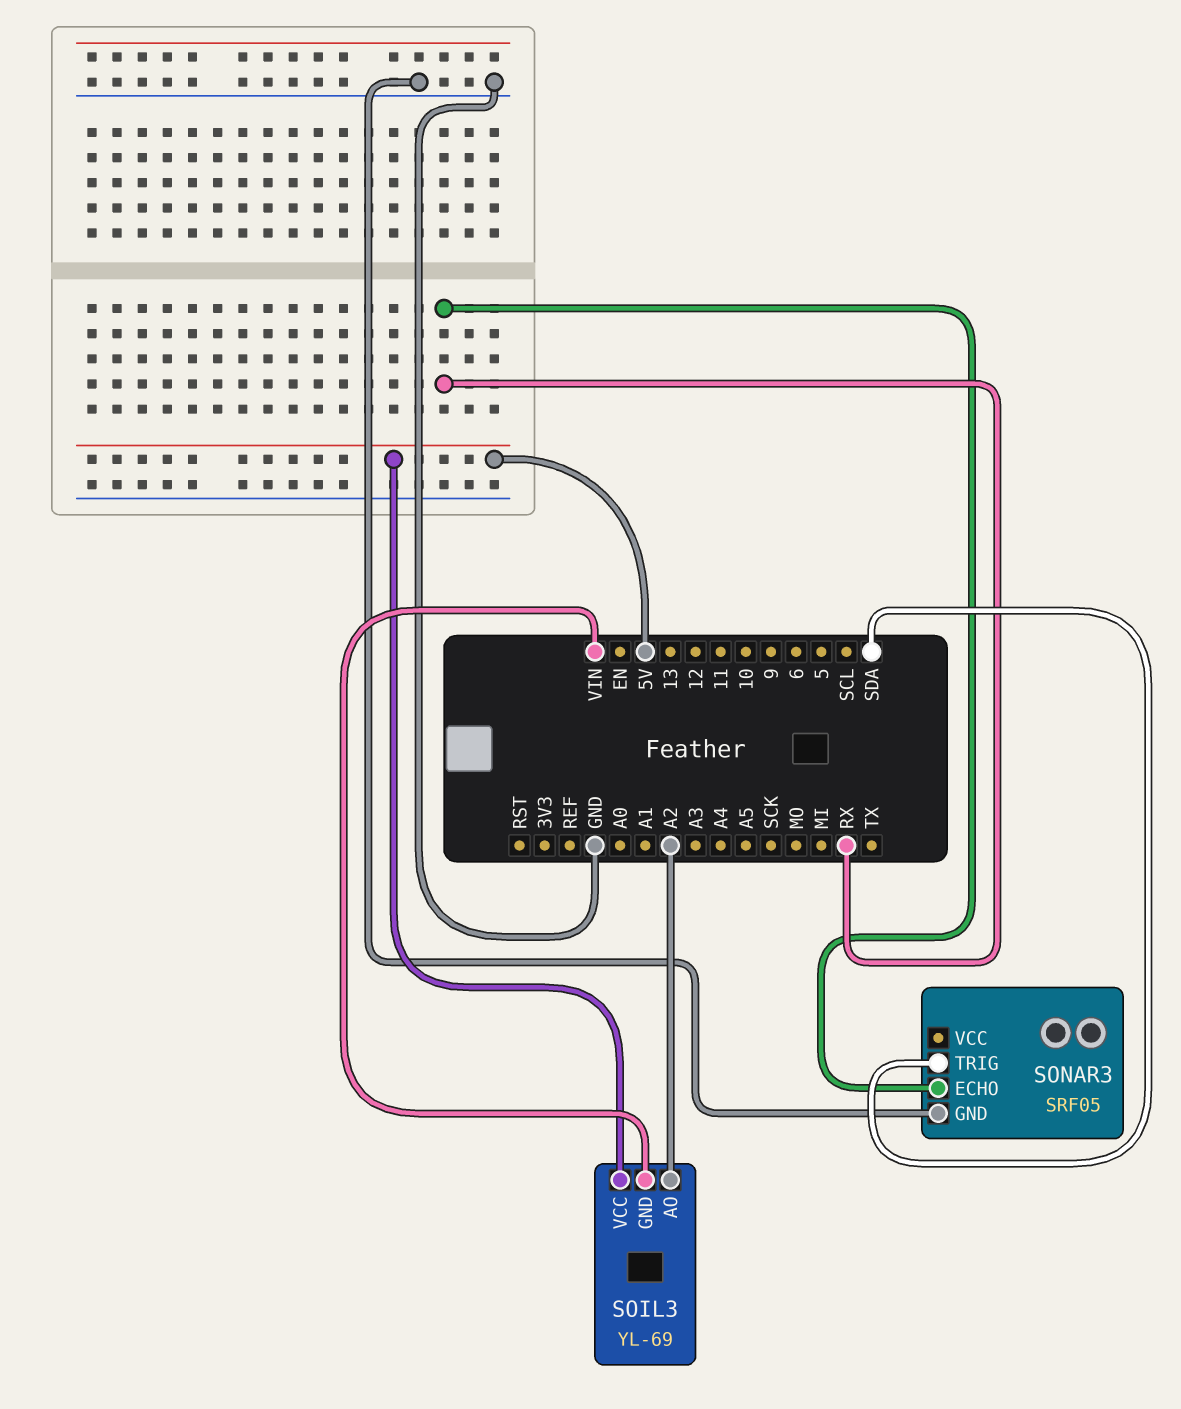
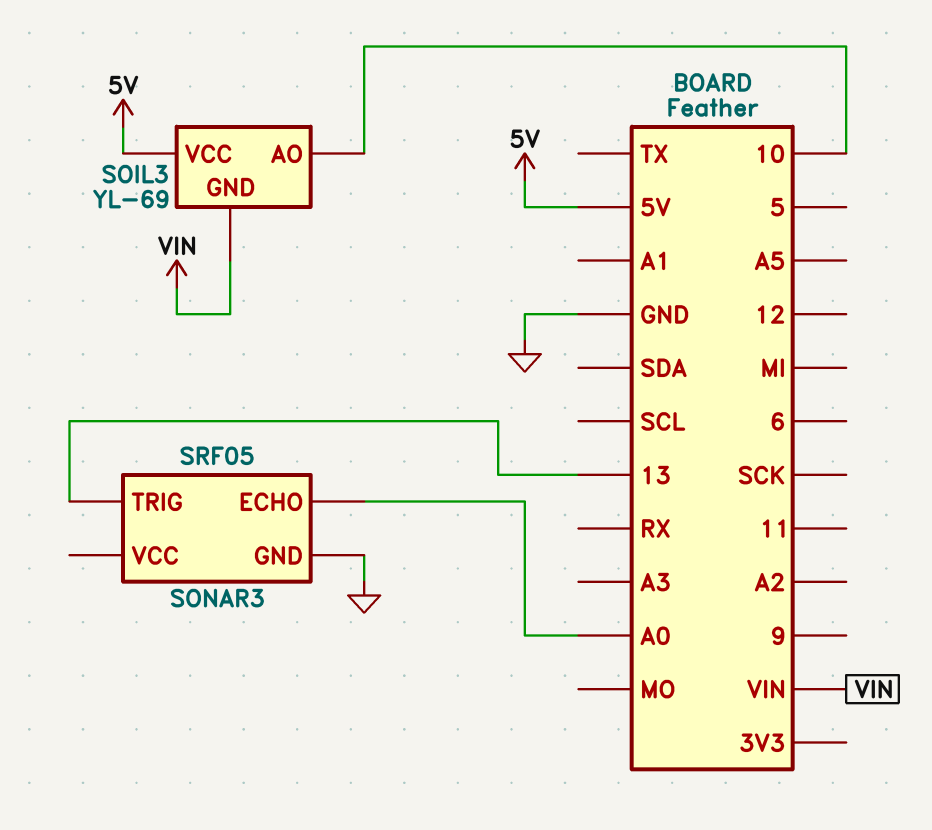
SOIL3 pin AO: A2 -> 10
SONAR3 pin ECHO: RX -> A0
SONAR3 pin TRIG: SDA -> 13

